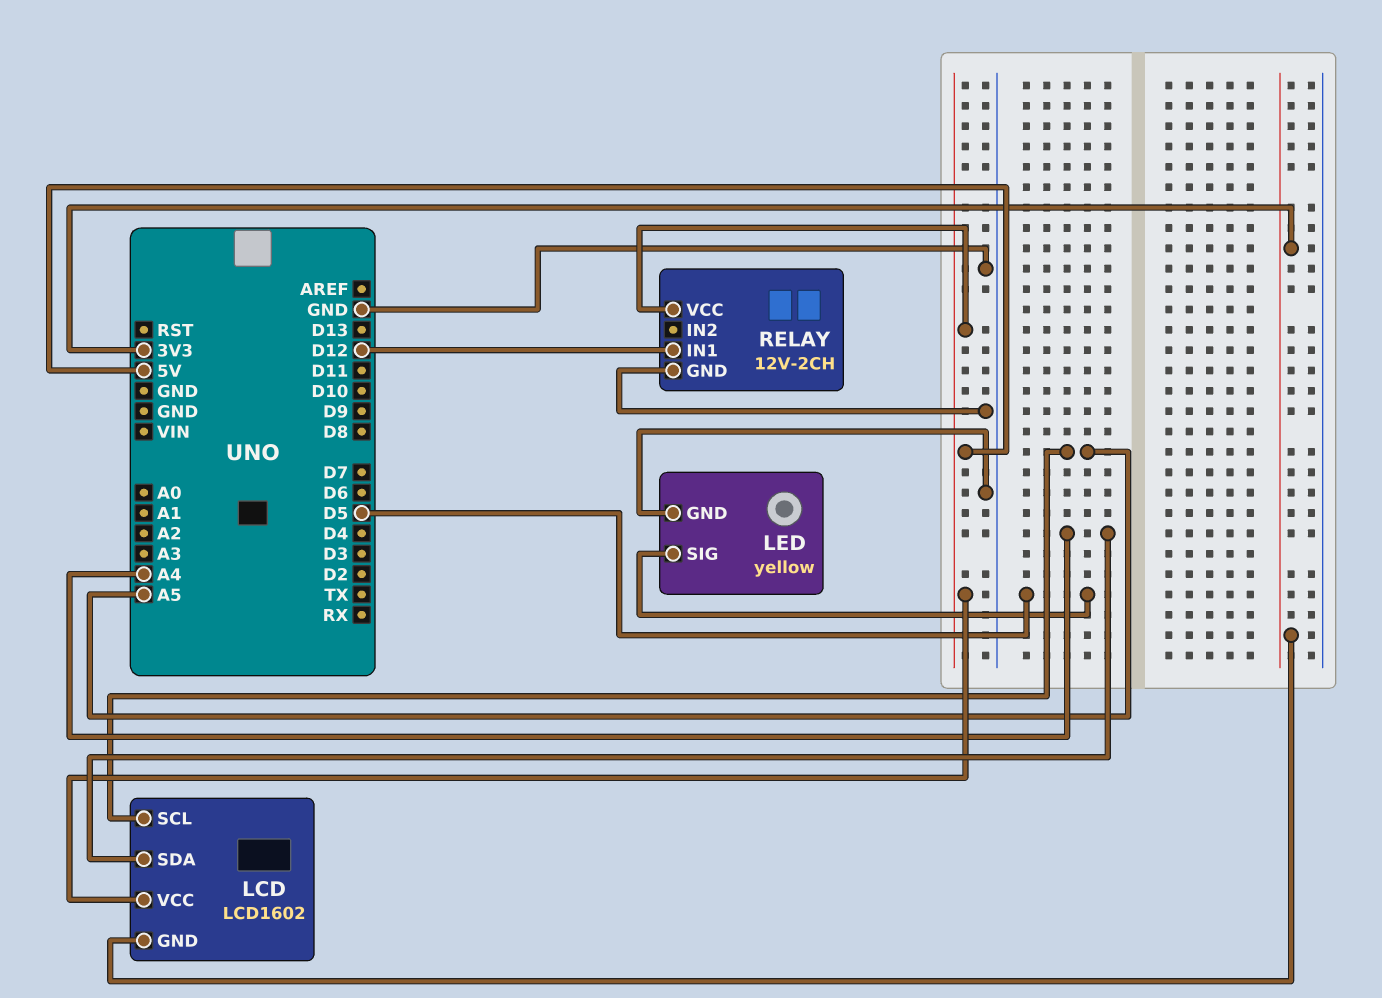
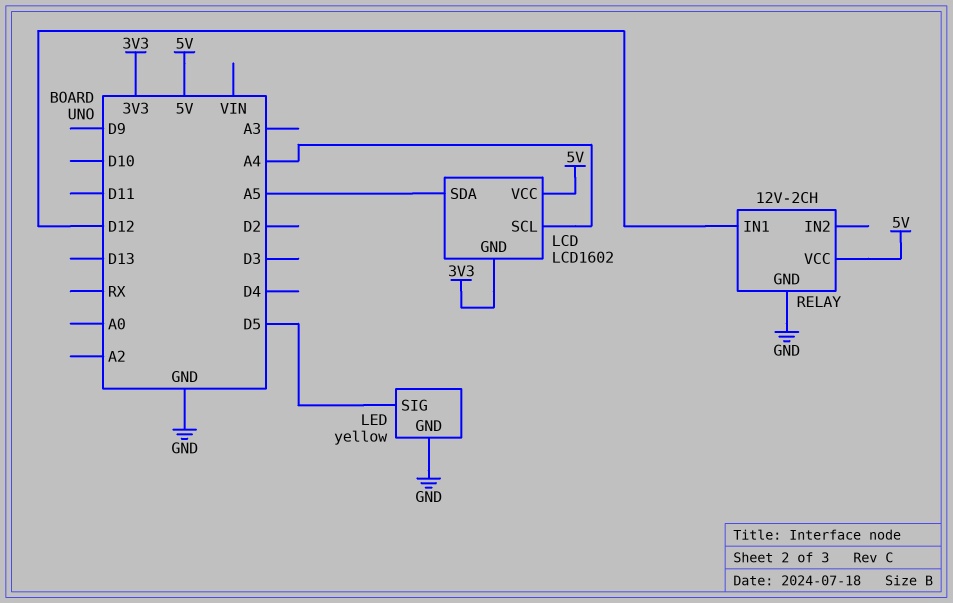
LCD pin SCL: A5 -> A4
LCD pin SDA: A4 -> A5

